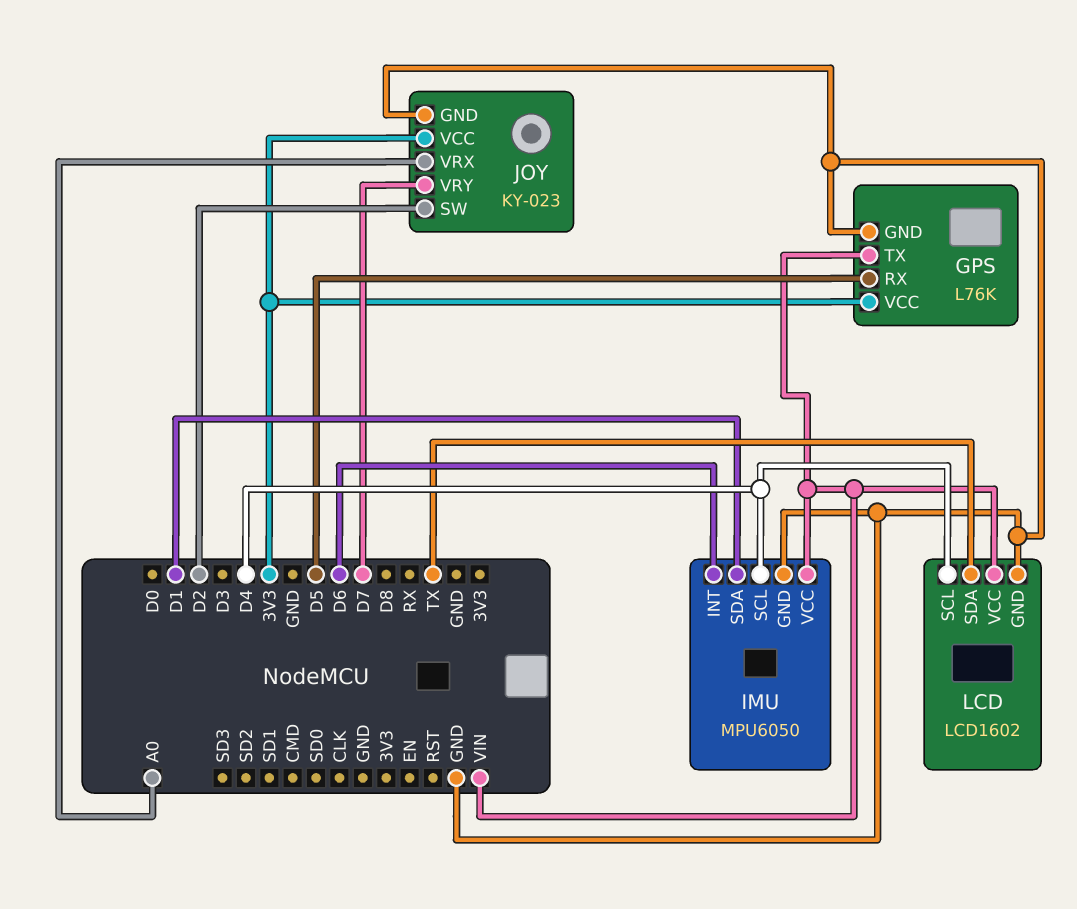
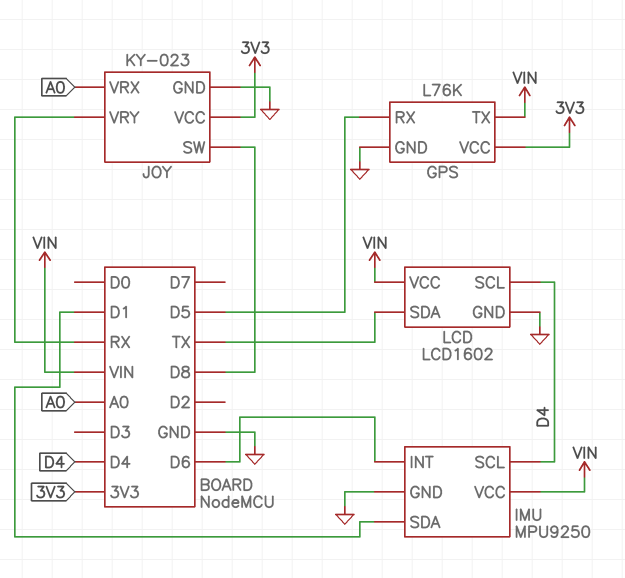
IMU: MPU6050 -> MPU9250
JOY pin SW: D2 -> D8
JOY pin VRY: D7 -> RX

